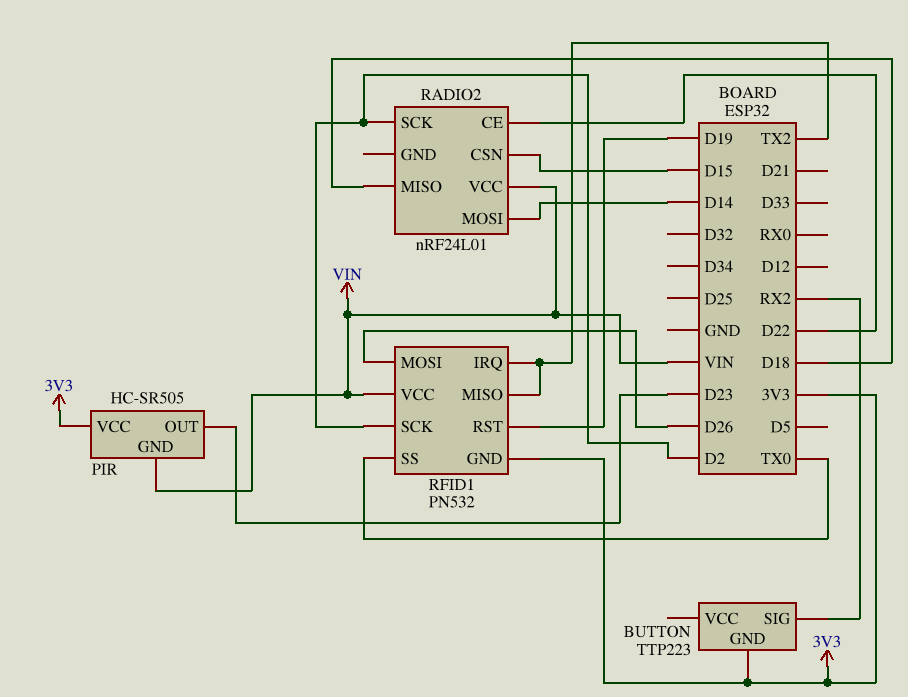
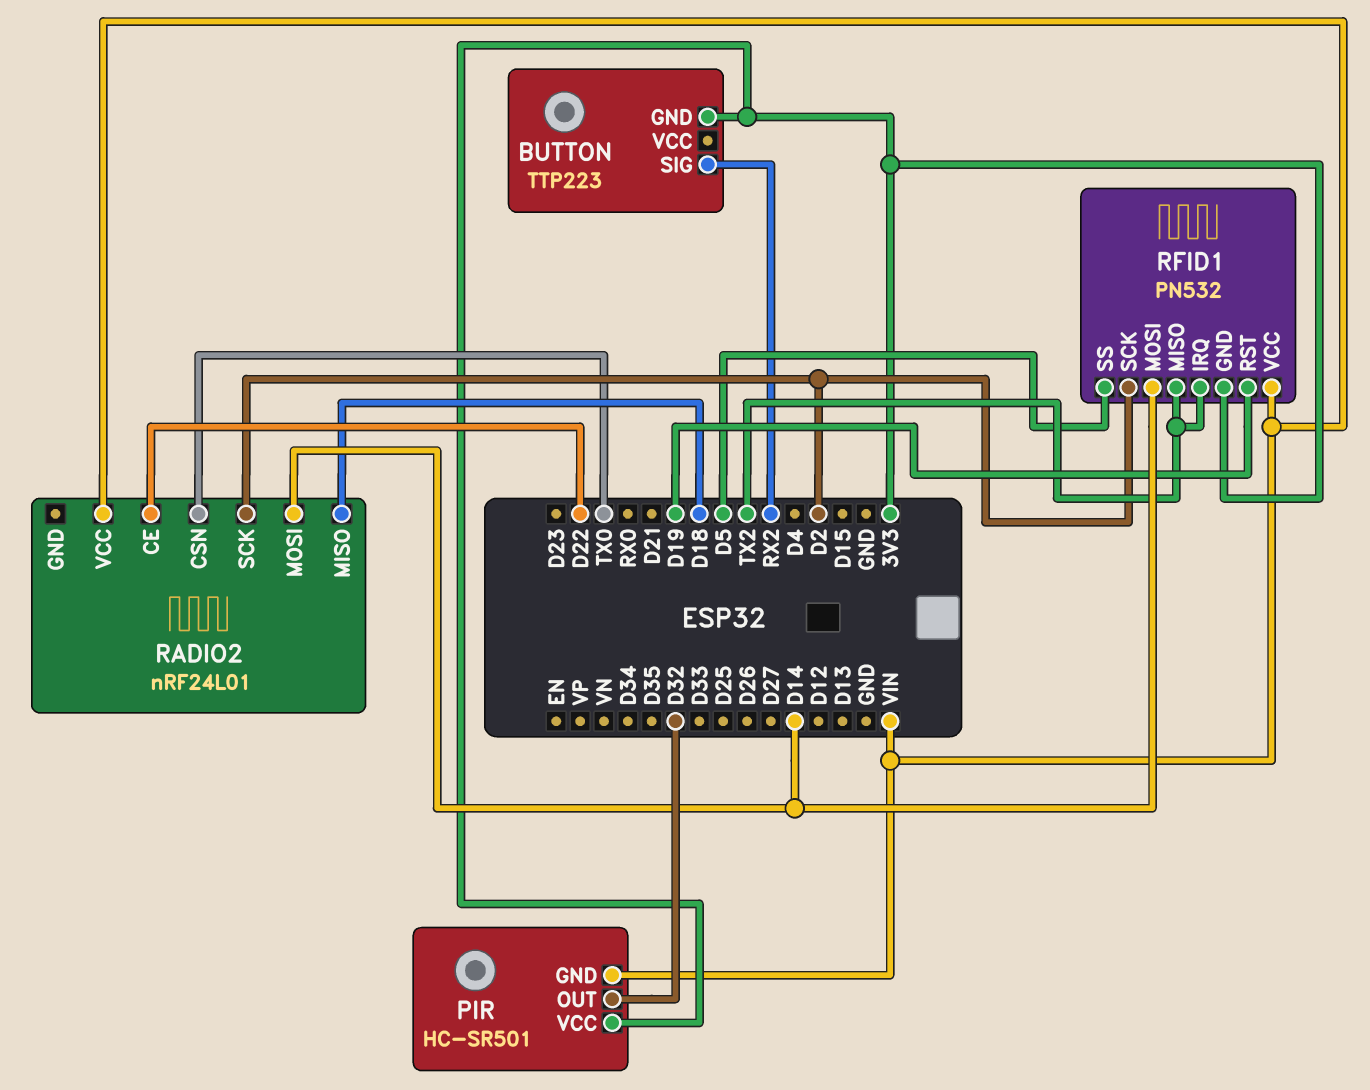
PIR: HC-SR505 -> HC-SR501
PIR pin OUT: D23 -> D32
RADIO2 pin CSN: D15 -> TX0
RFID1 pin MOSI: D26 -> D14
RFID1 pin SS: TX0 -> D5

